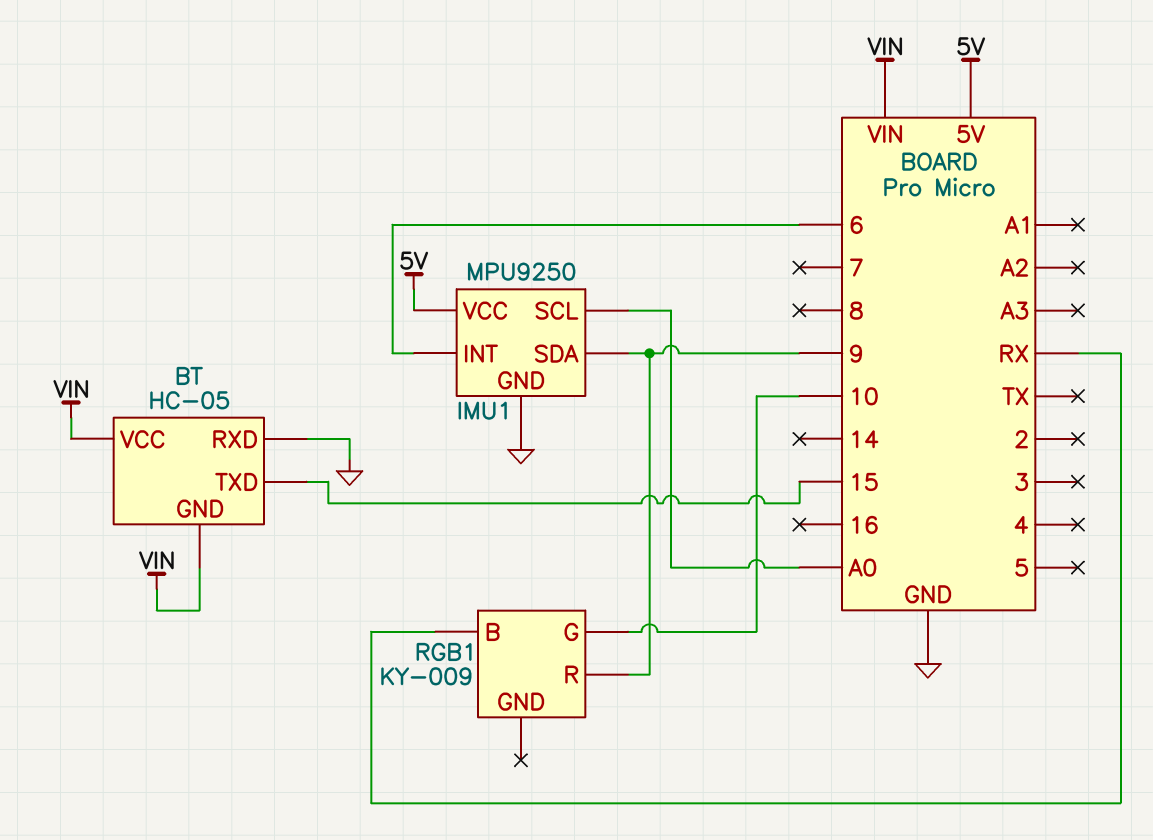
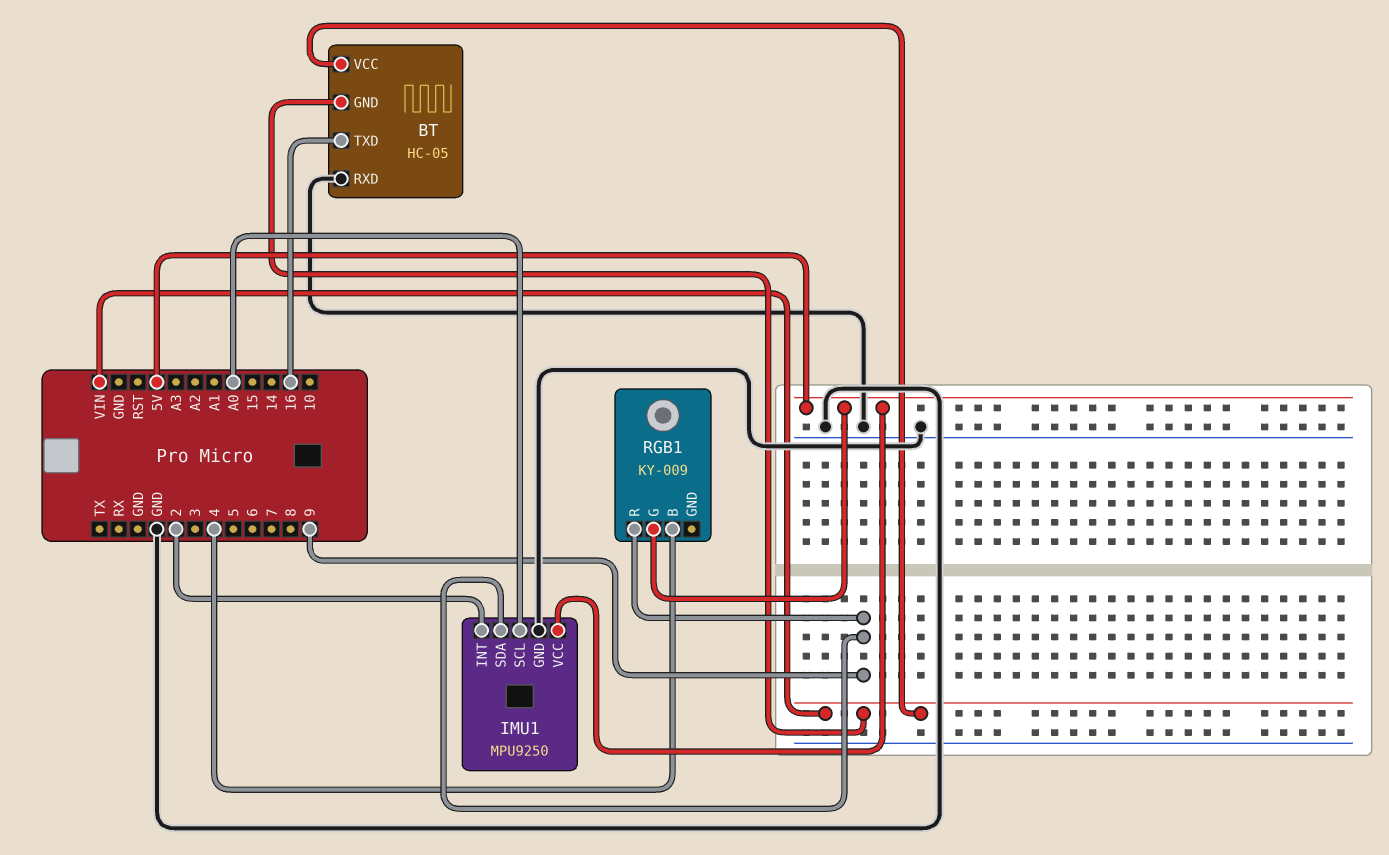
BT pin TXD: 15 -> 16
IMU1 pin INT: 6 -> 2
RGB1 pin B: RX -> 4
RGB1 pin G: 10 -> 5V

